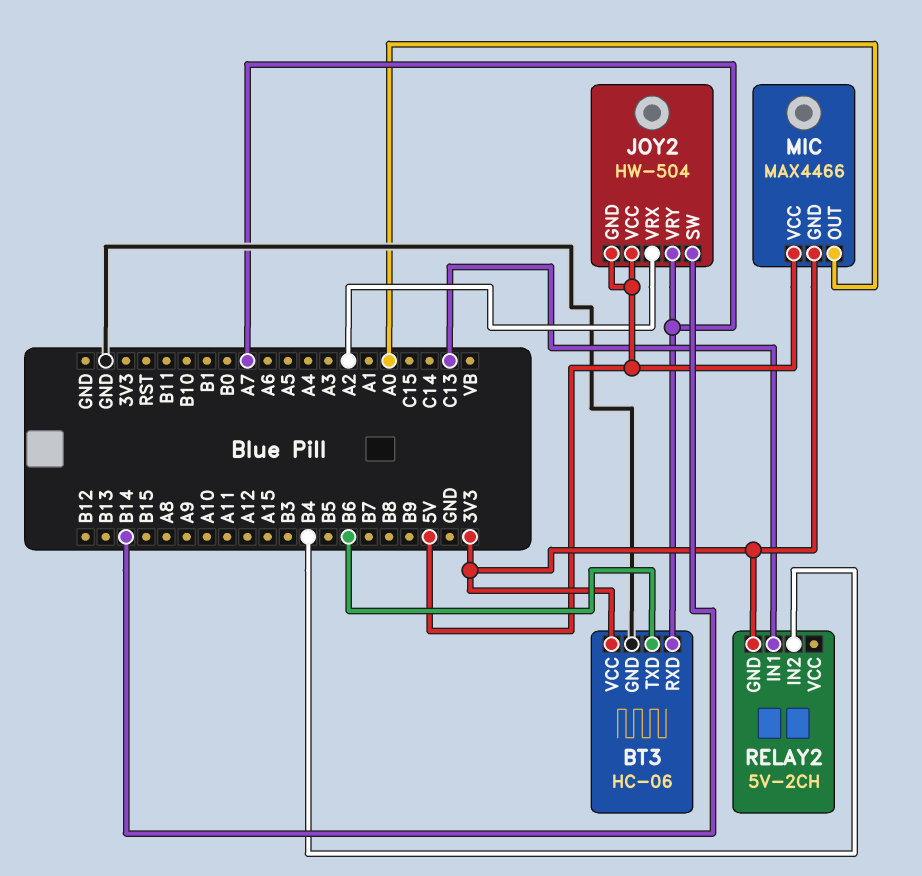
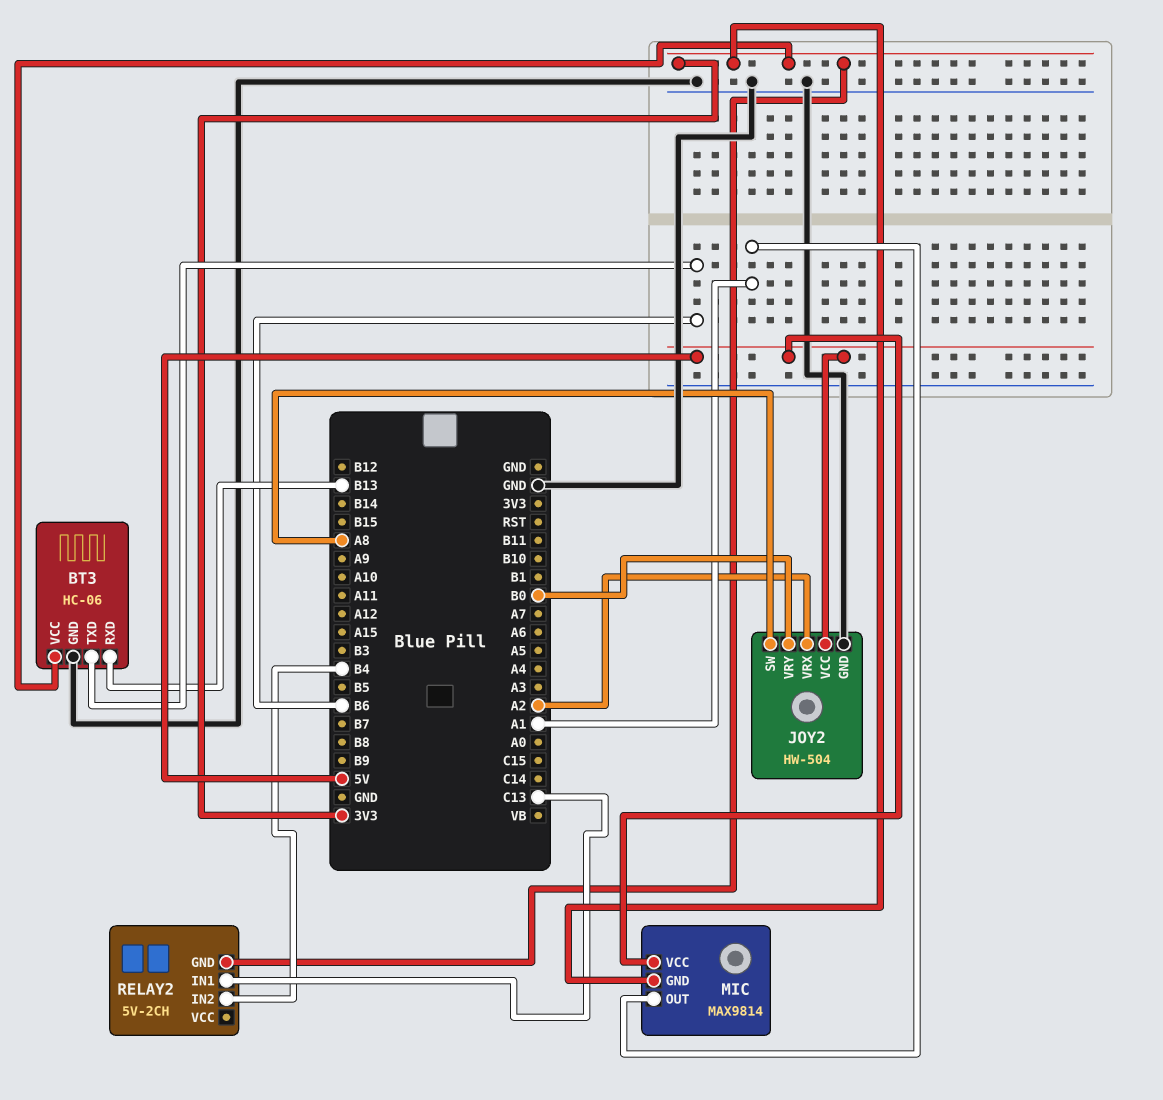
BT3 pin RXD: A7 -> B13
JOY2 pin GND: 5V -> GND
JOY2 pin SW: B14 -> A8
JOY2 pin VRY: A7 -> B0
MIC: MAX4466 -> MAX9814
MIC pin OUT: A0 -> A1

